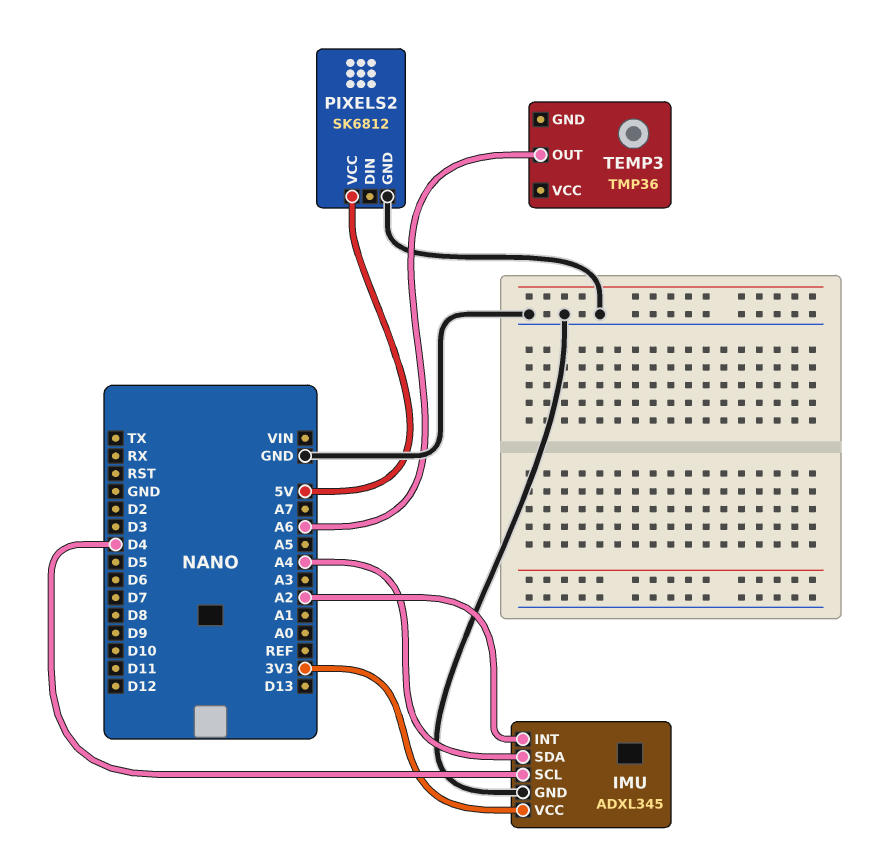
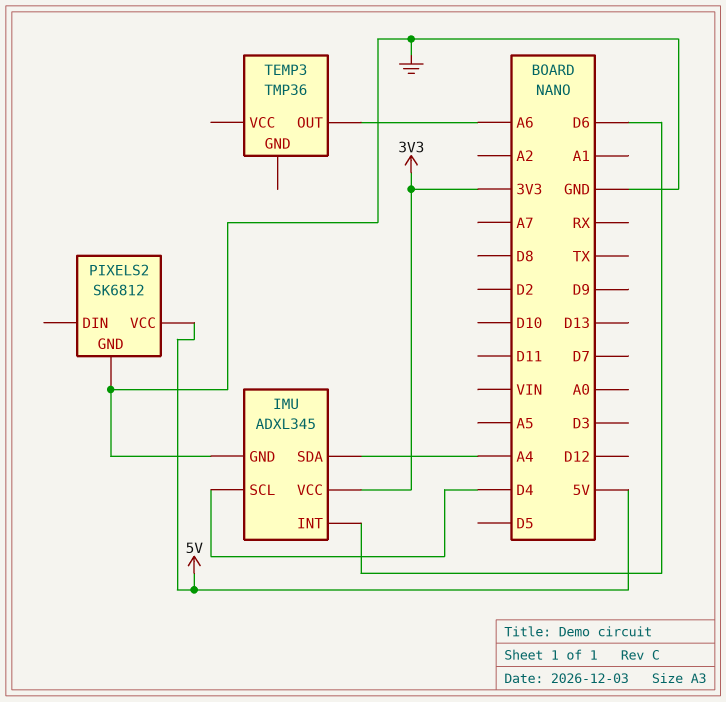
IMU pin INT: A2 -> D6

